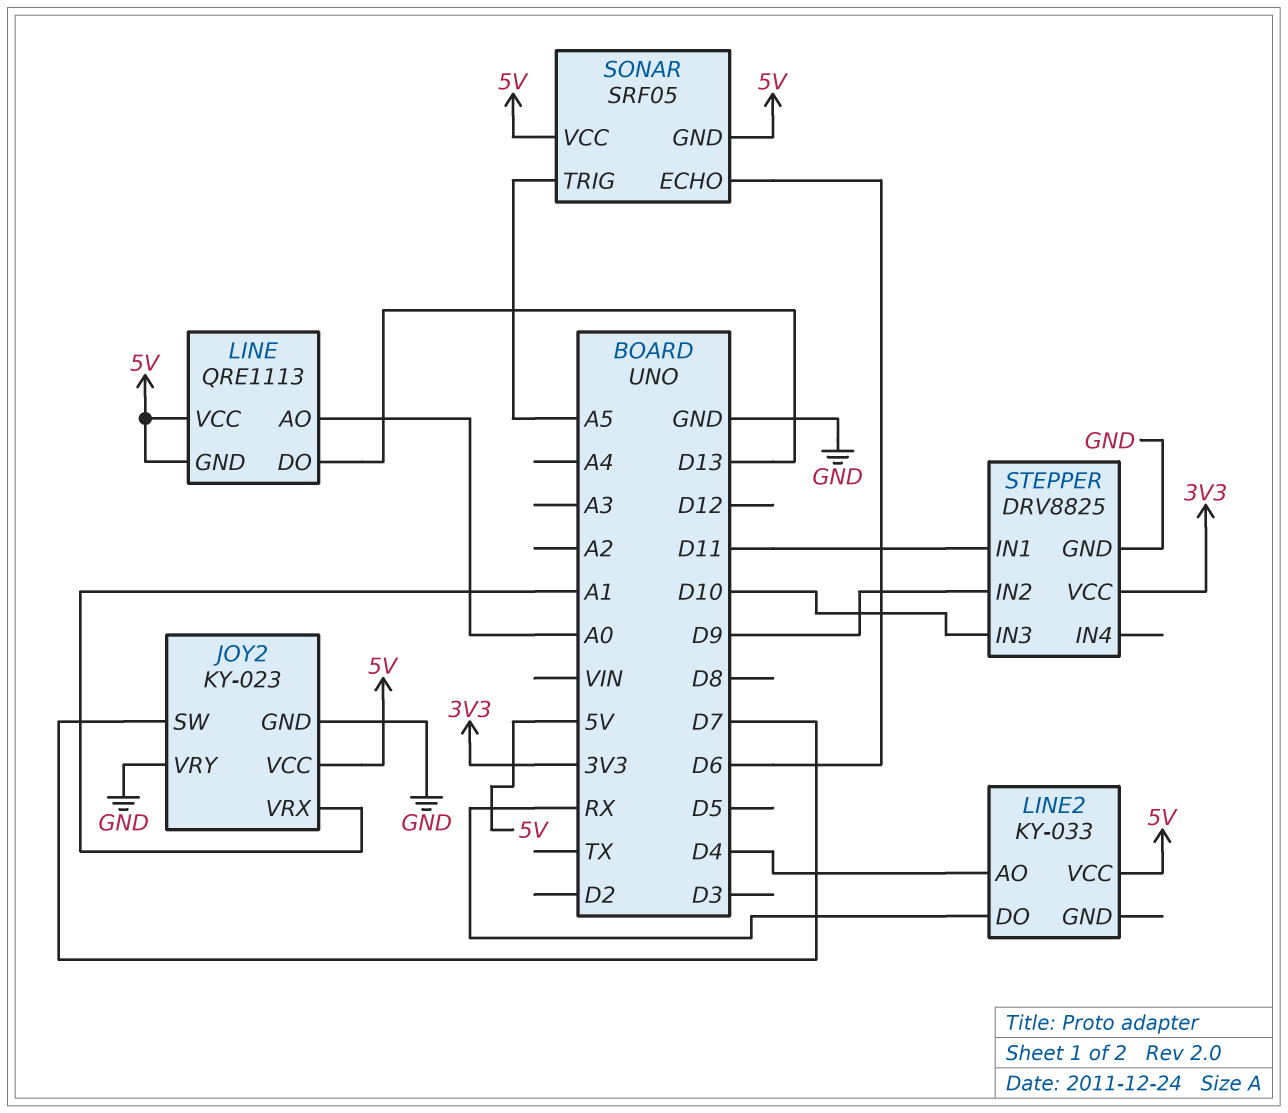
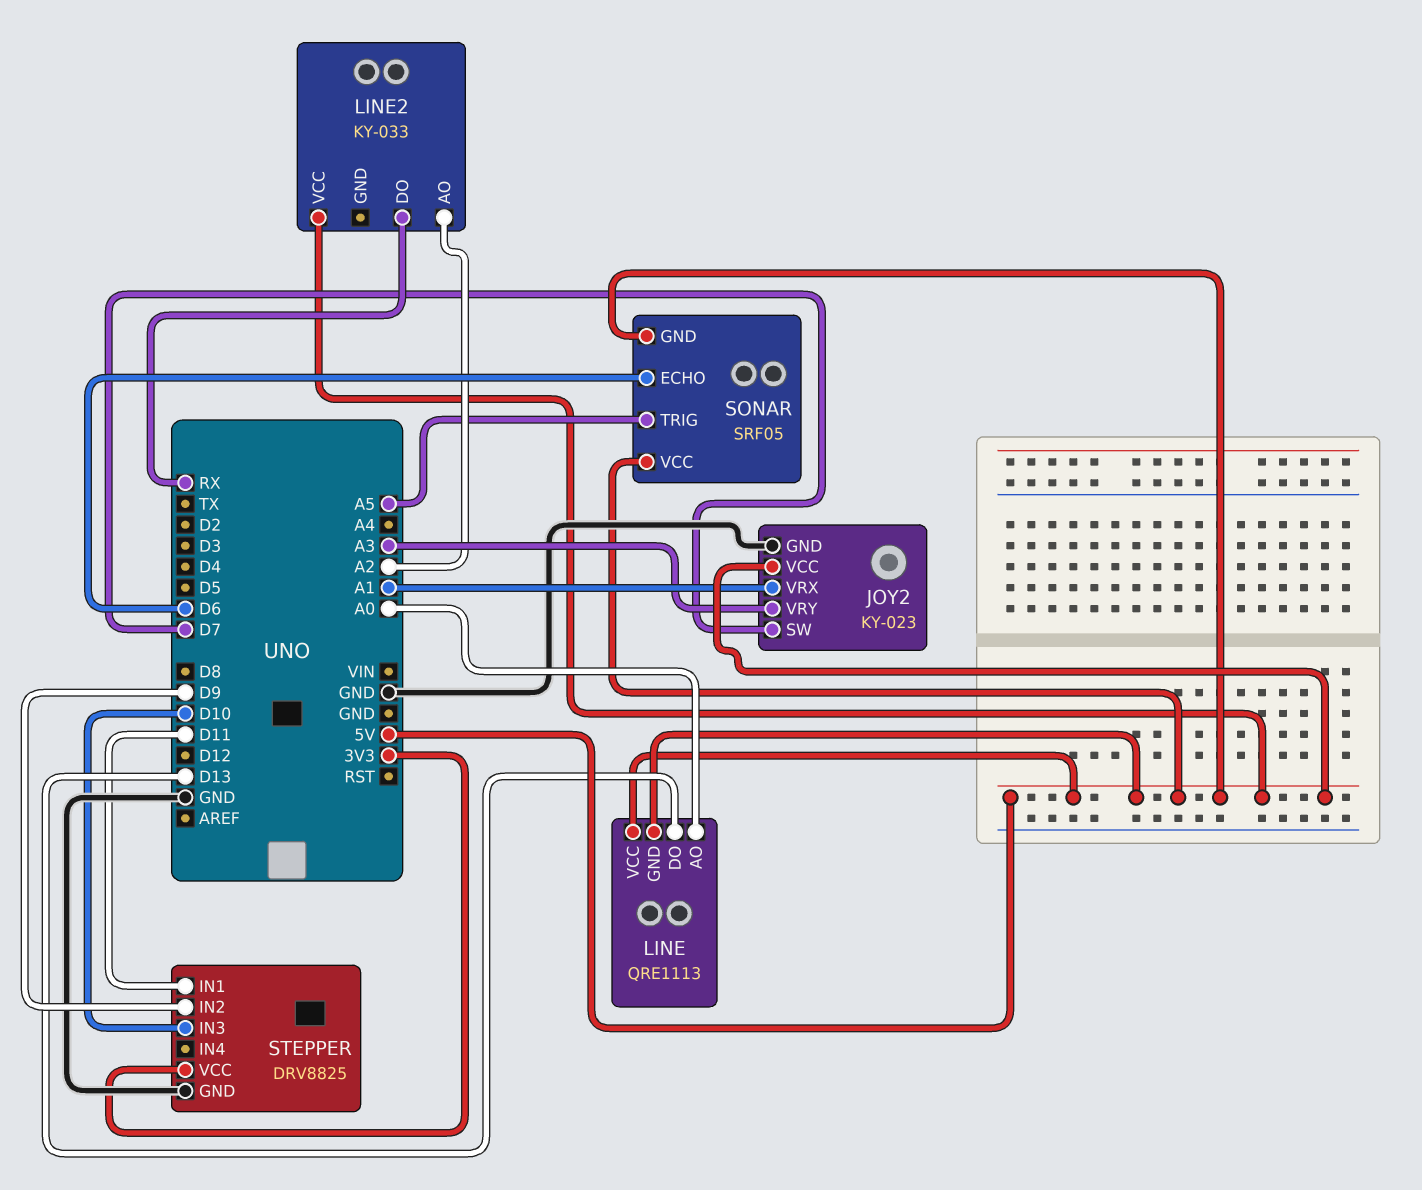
JOY2 pin VRY: GND -> A3
LINE2 pin AO: D4 -> A2

